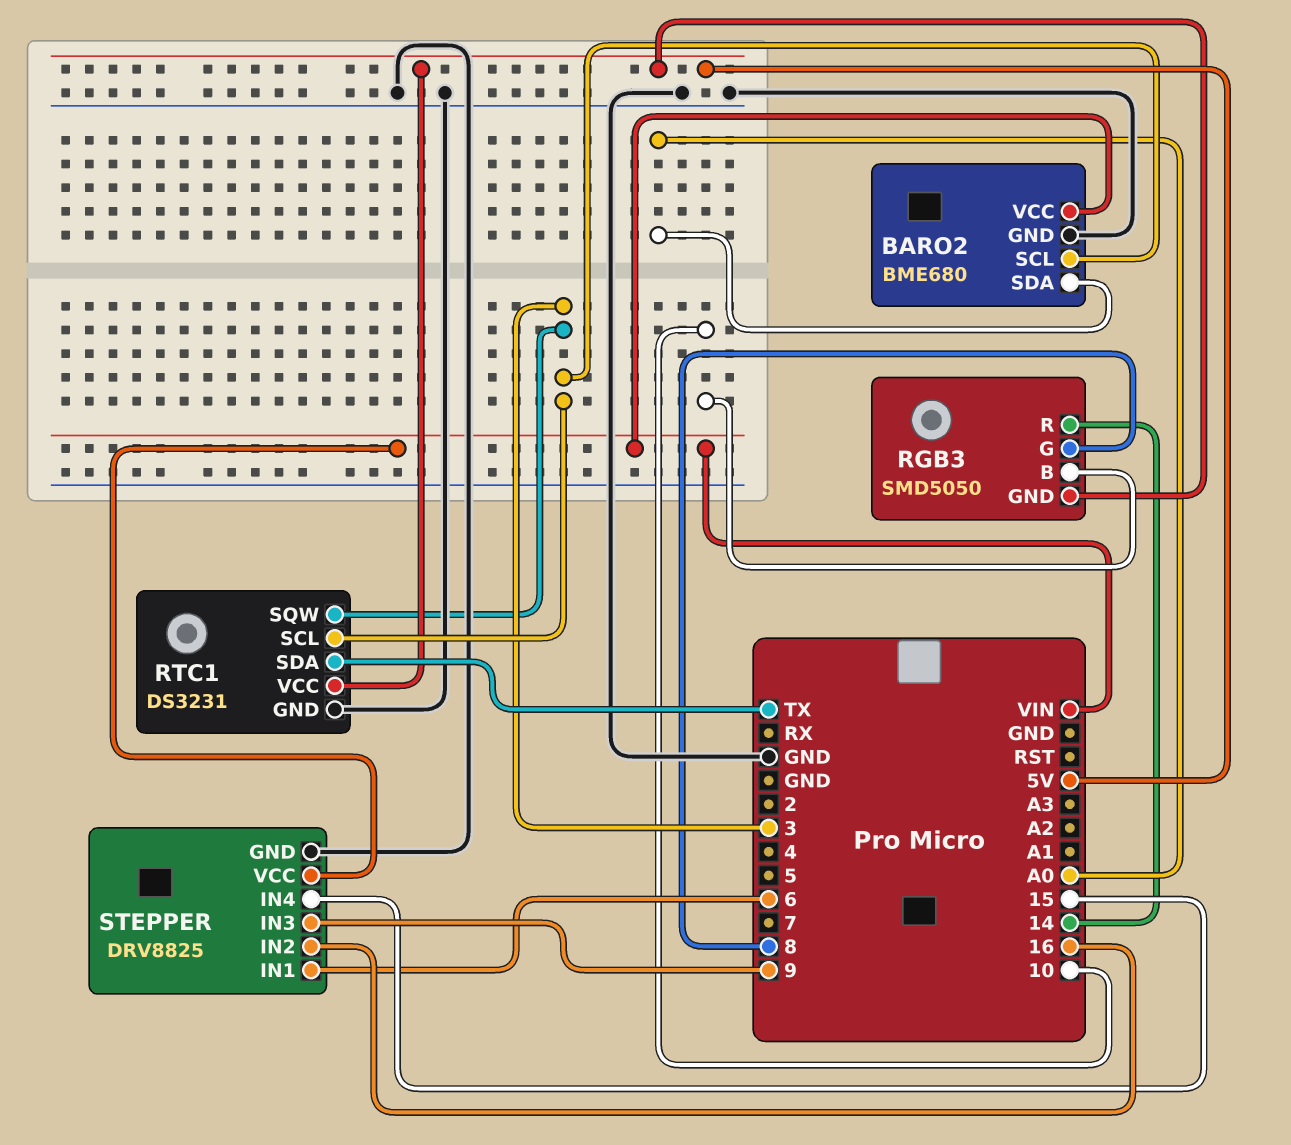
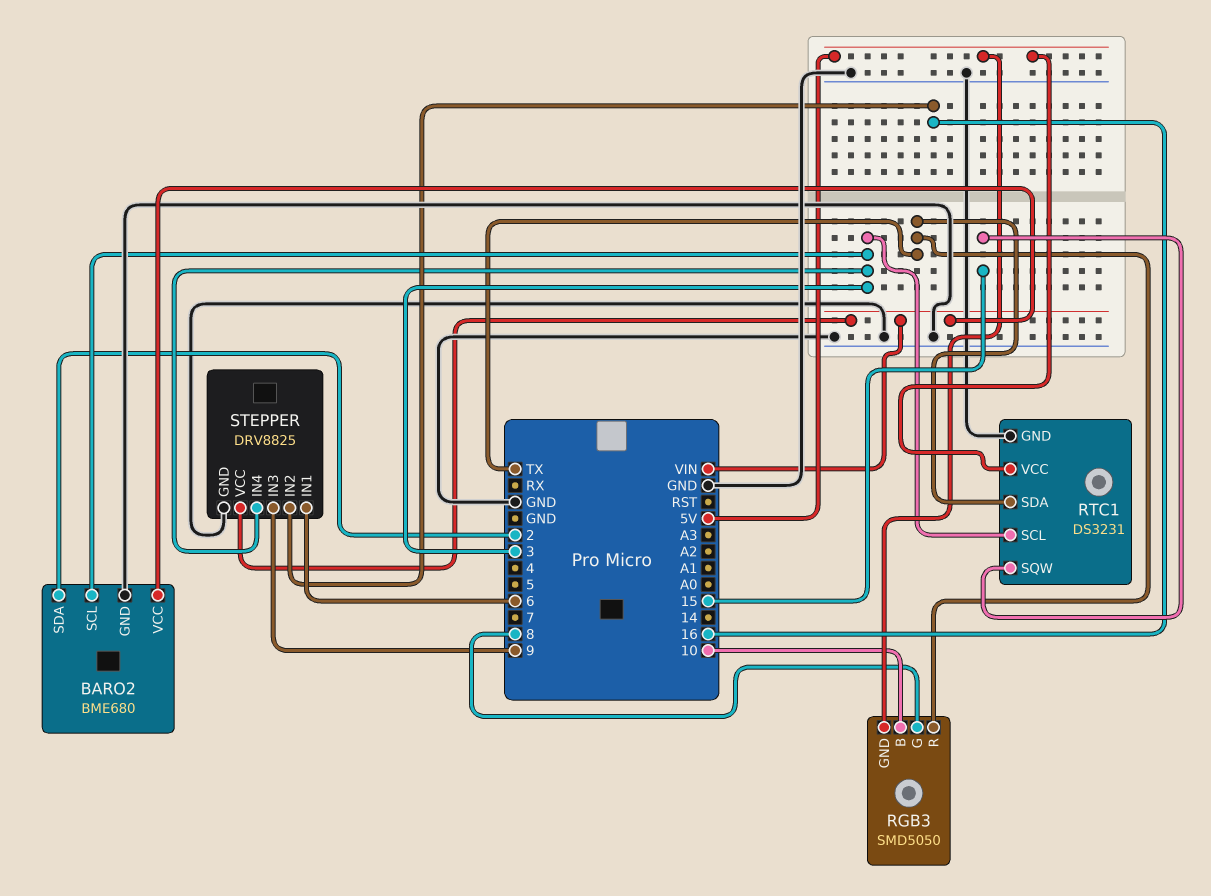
BARO2 pin SDA: A0 -> 2
RGB3 pin R: 14 -> TX
RTC1 pin SQW: 3 -> 15
STEPPER pin IN4: 15 -> 3

